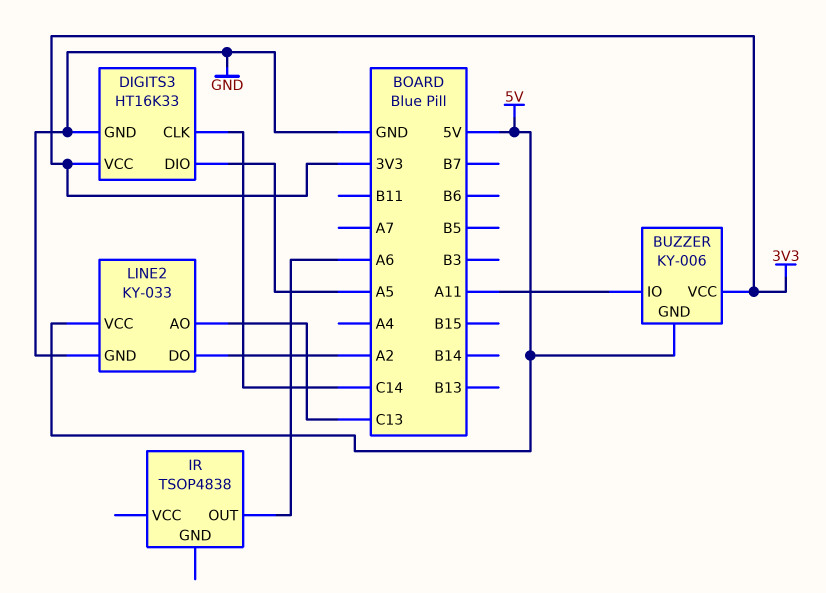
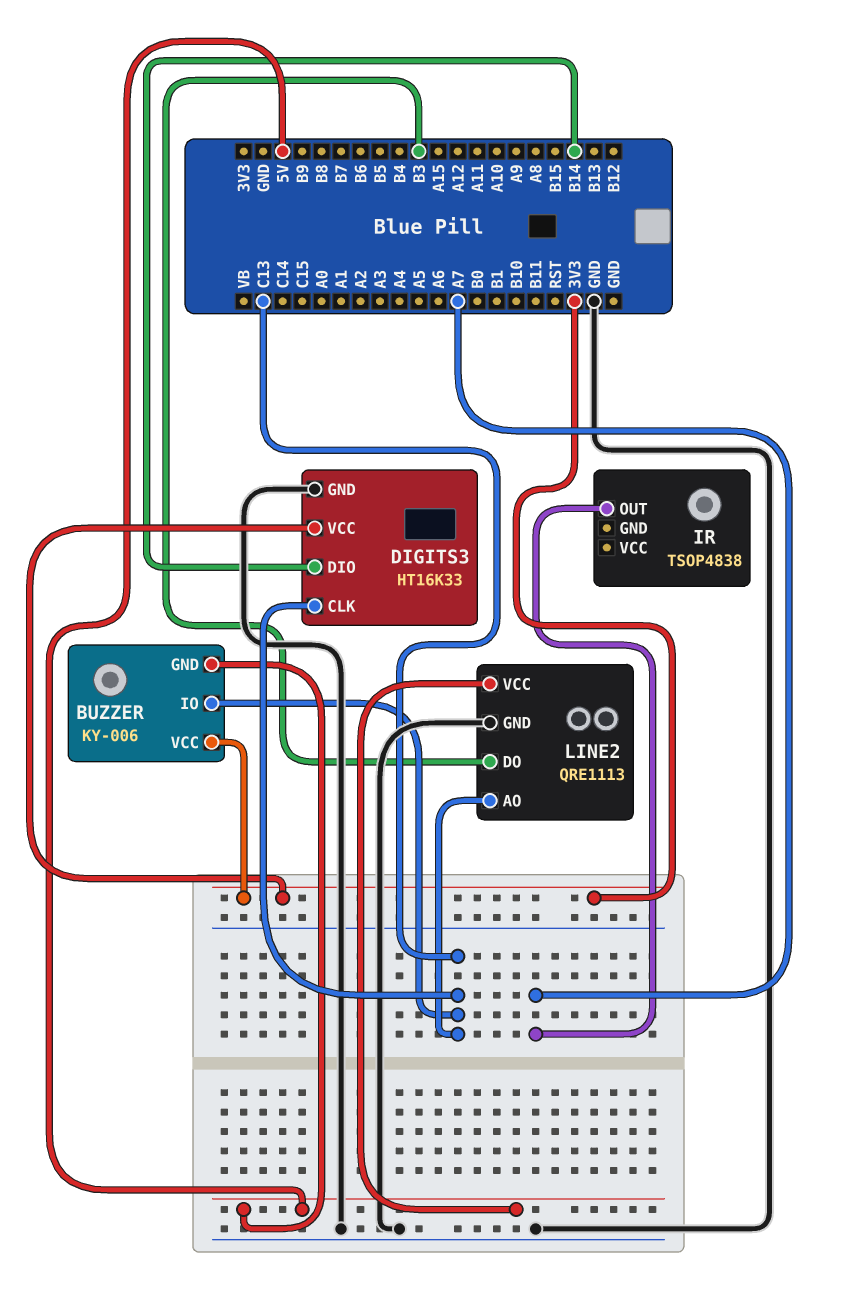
BUZZER pin IO: A11 -> C13
DIGITS3 pin CLK: C14 -> C13
DIGITS3 pin DIO: A5 -> B14
IR pin OUT: A6 -> A7
LINE2: KY-033 -> QRE1113
LINE2 pin DO: A2 -> B3

